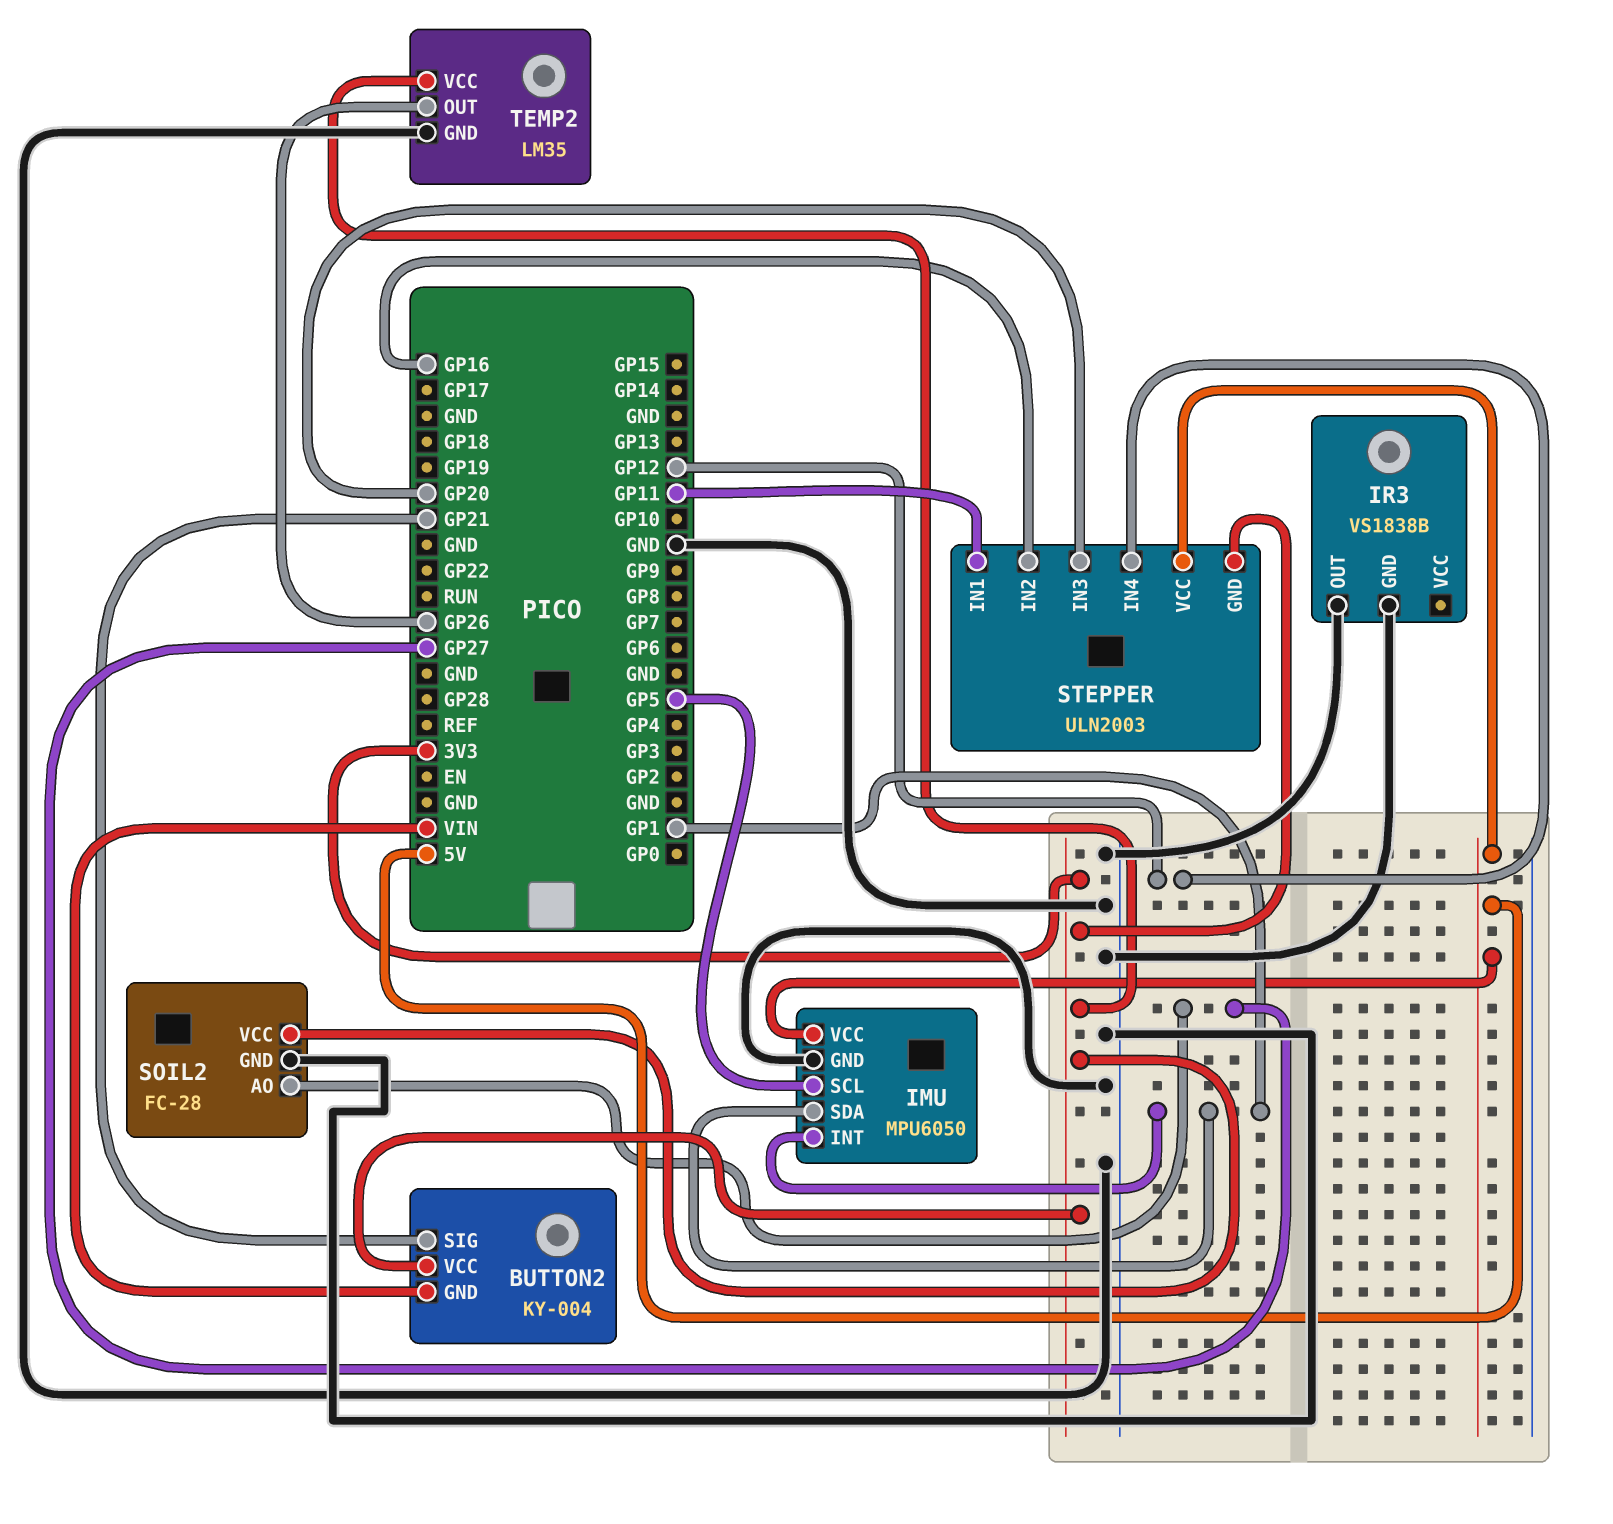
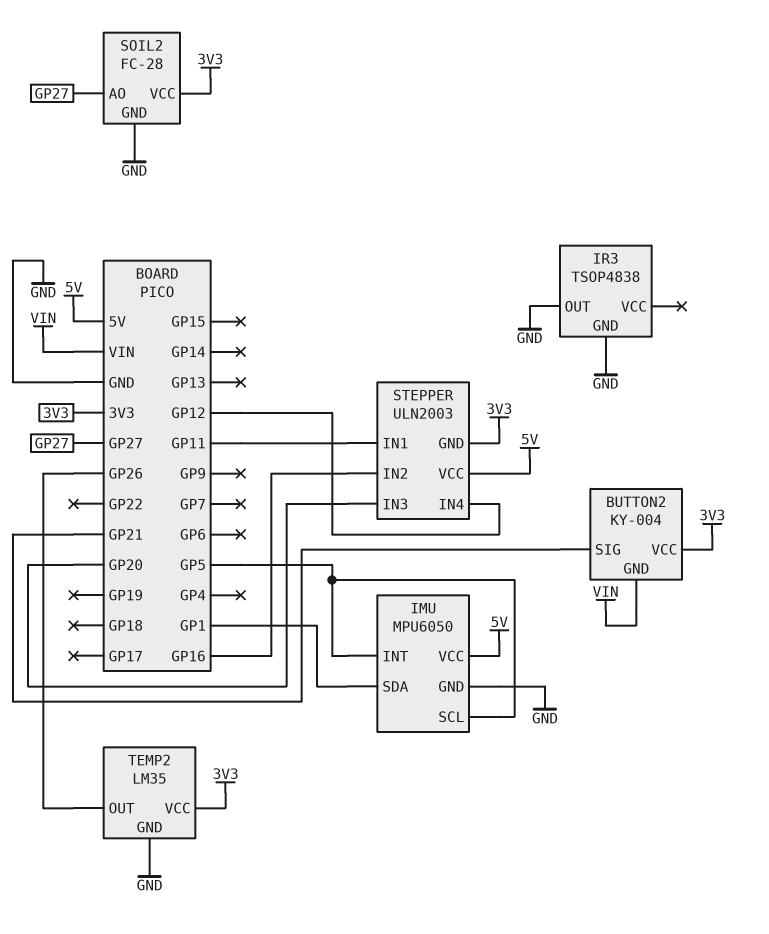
IMU pin INT: GP1 -> GP5
IR3: VS1838B -> TSOP4838

